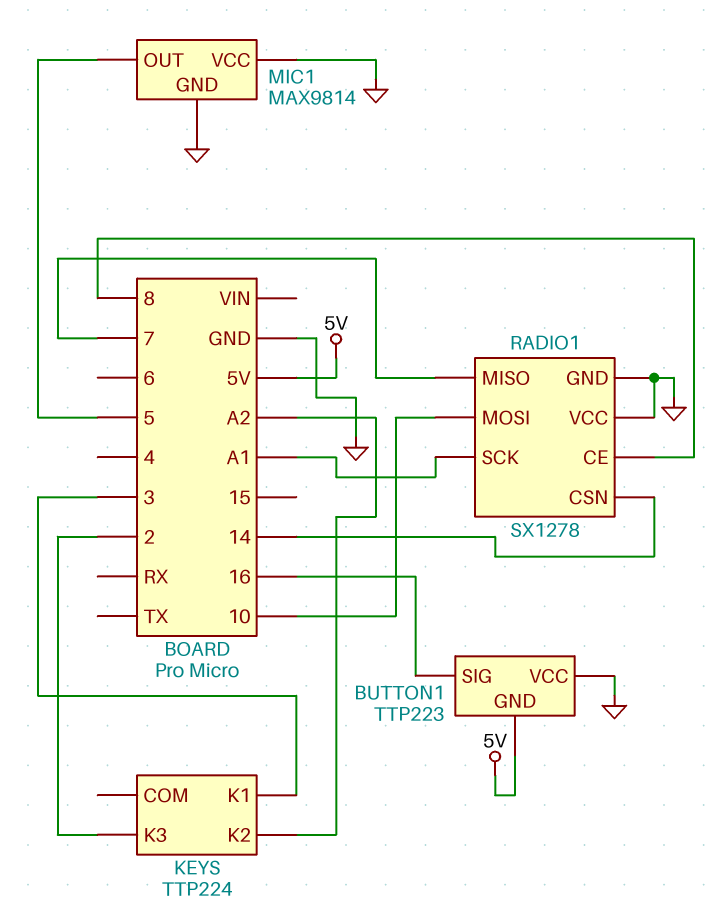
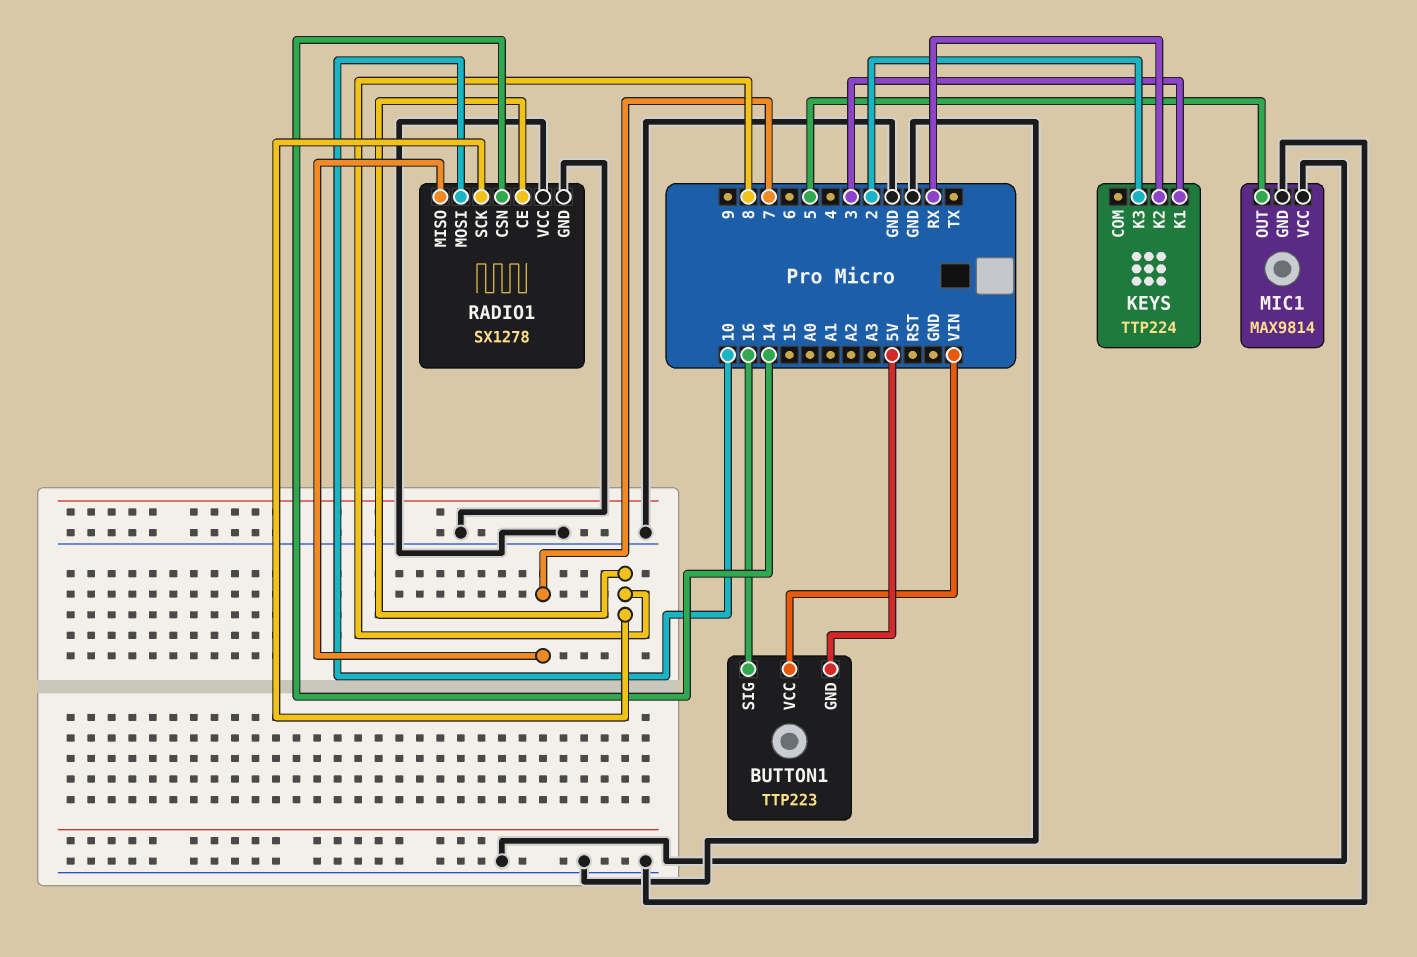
BUTTON1 pin VCC: GND -> VIN
KEYS pin K2: A2 -> RX
RADIO1 pin SCK: A1 -> 8

